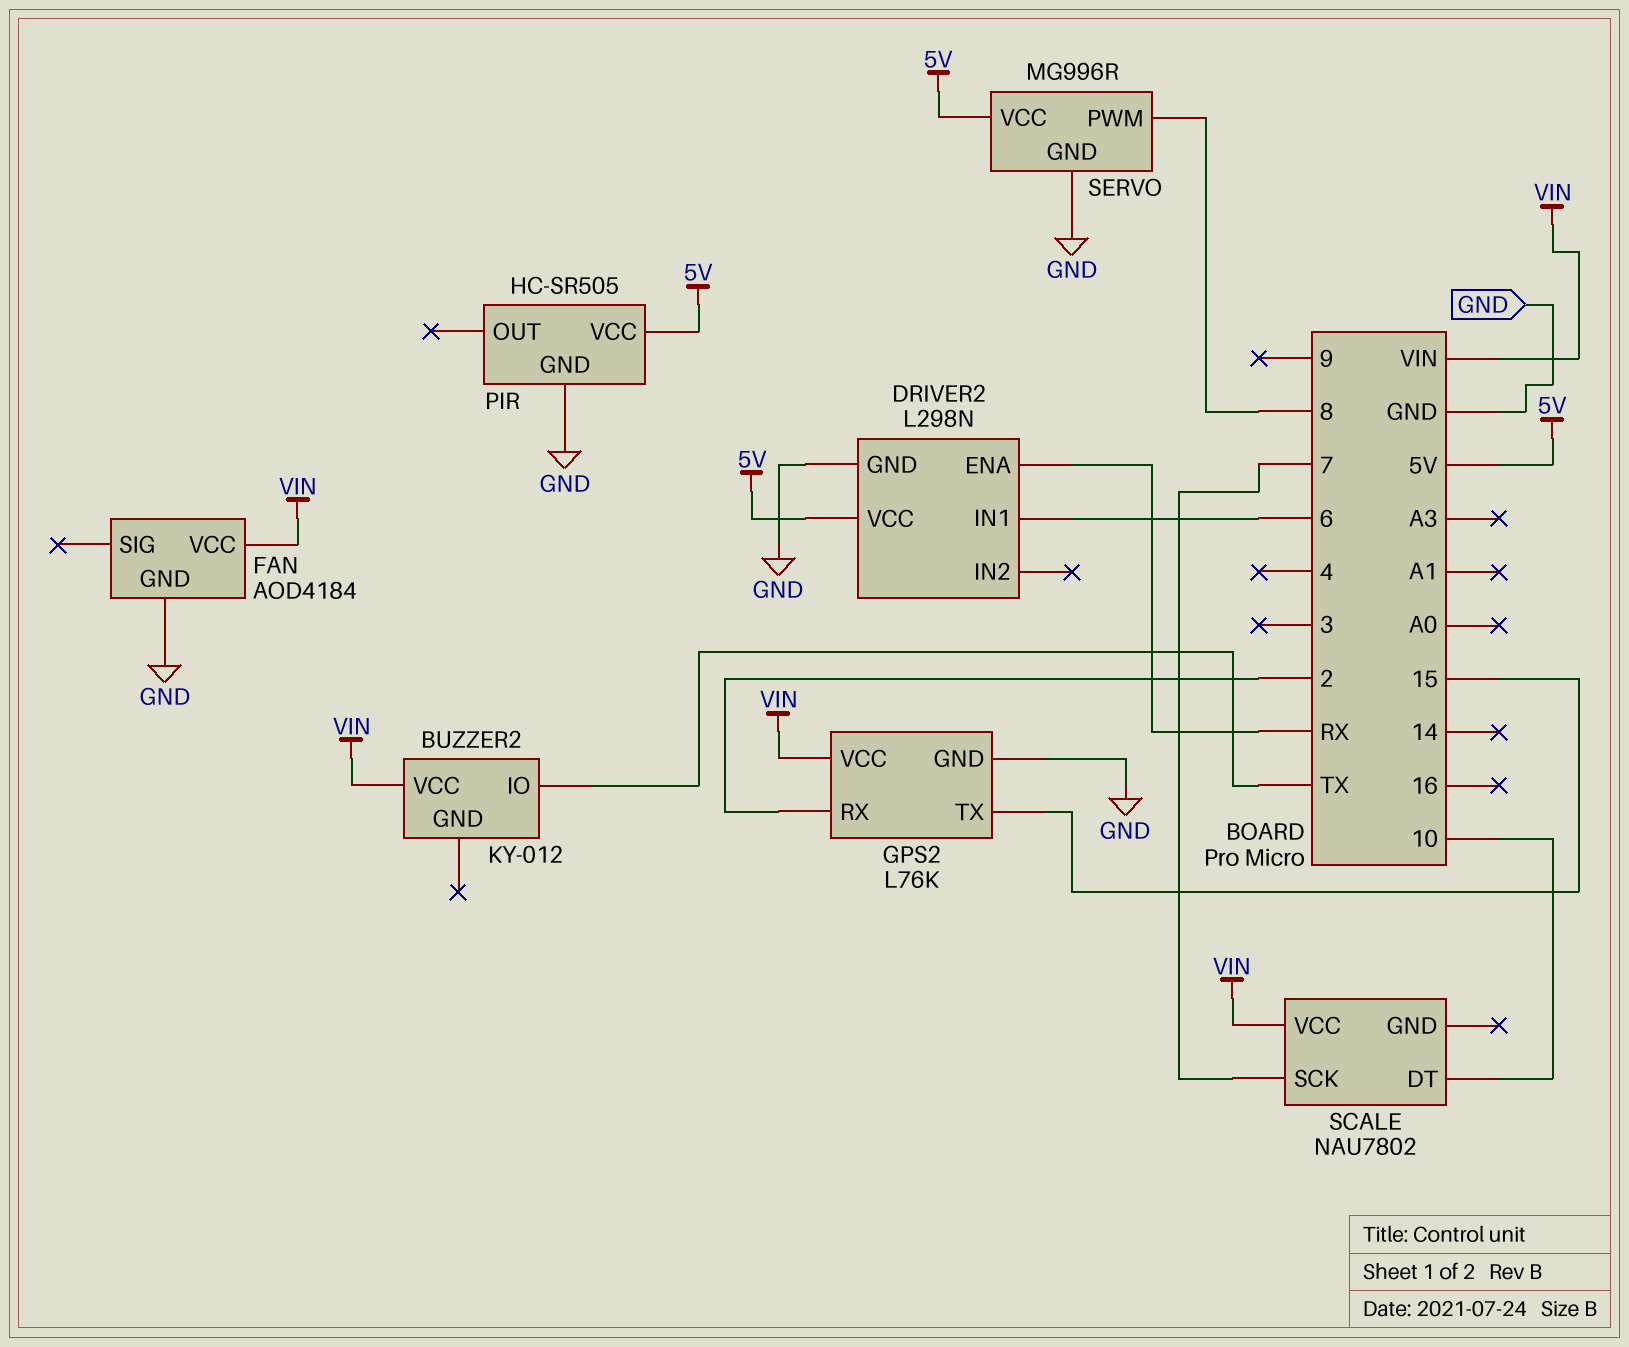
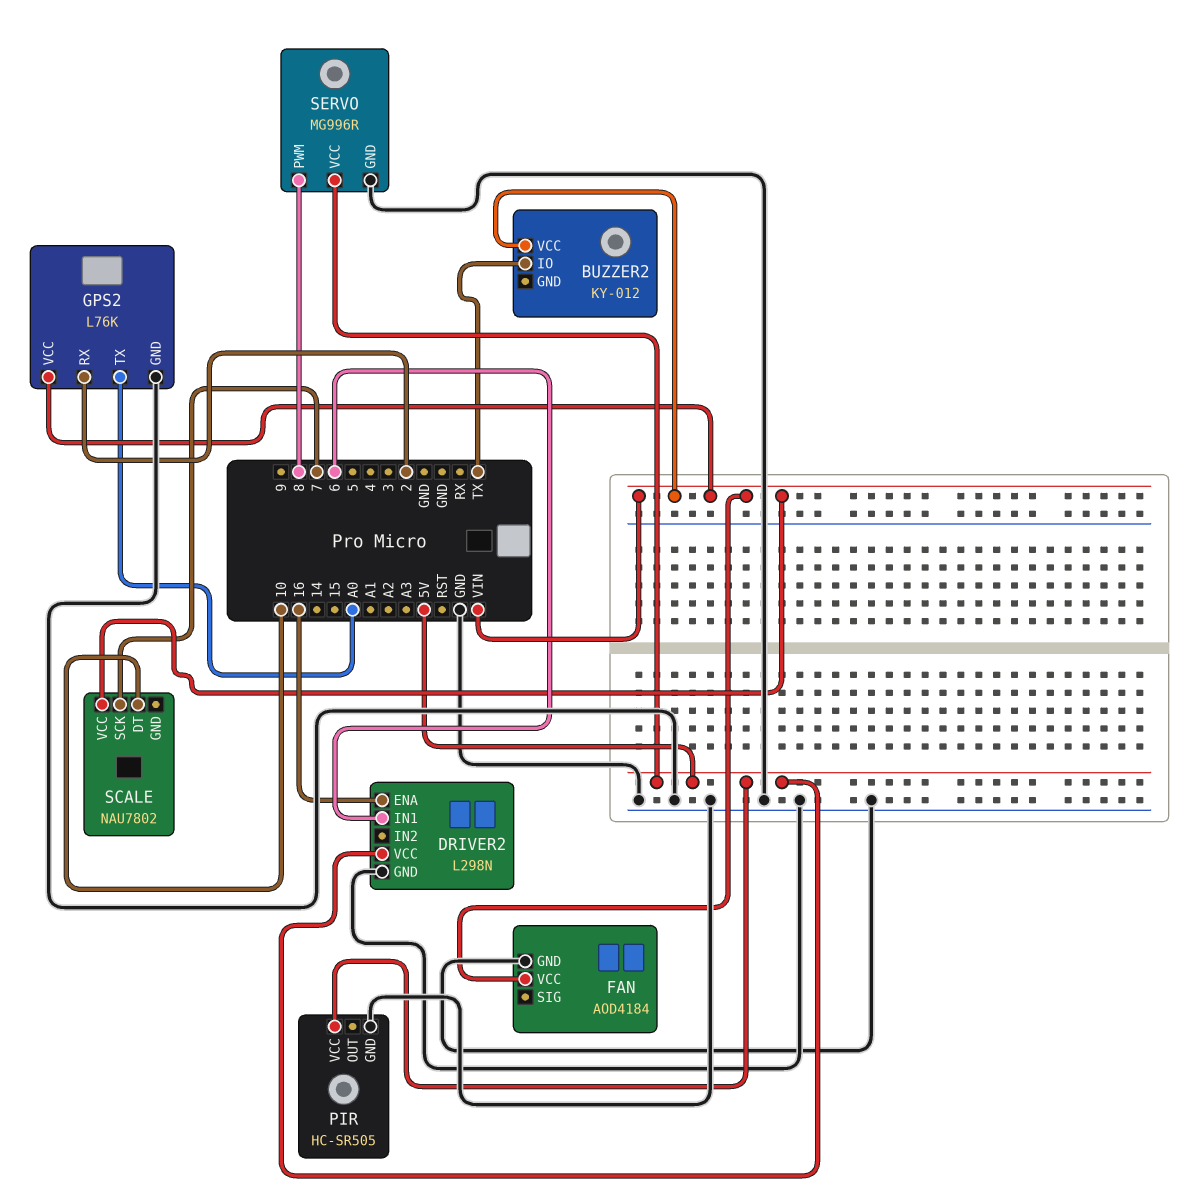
DRIVER2 pin ENA: RX -> 16
GPS2 pin TX: 15 -> A0

